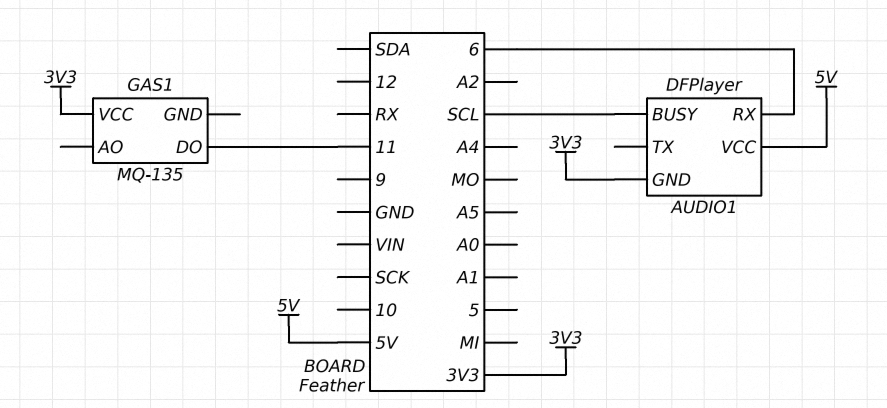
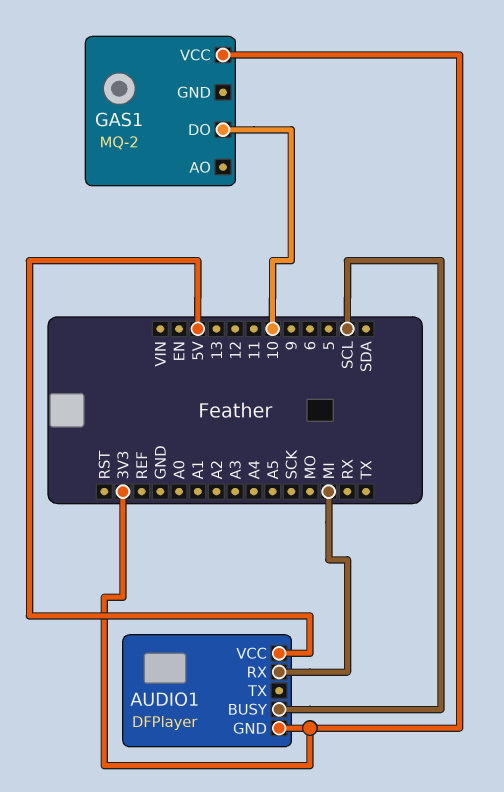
AUDIO1 pin RX: 6 -> MI
GAS1: MQ-135 -> MQ-2
GAS1 pin DO: 11 -> 10

